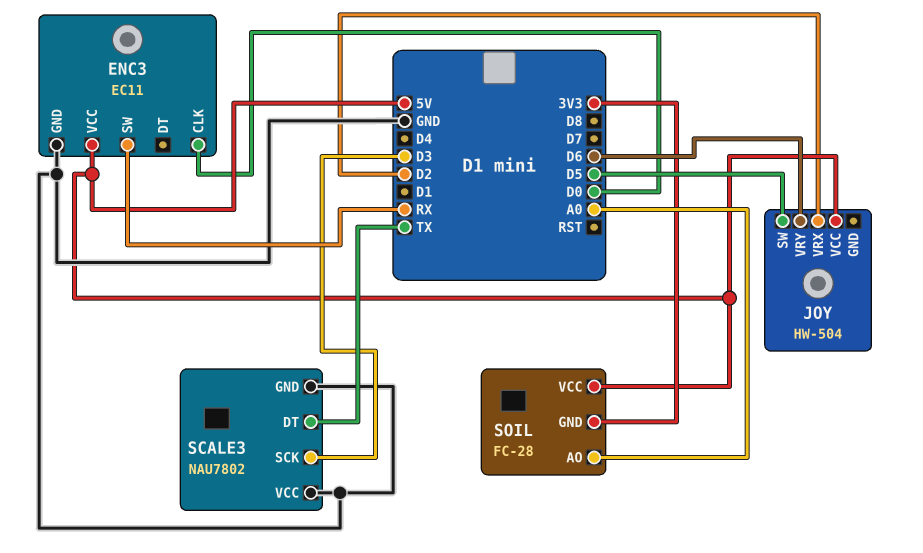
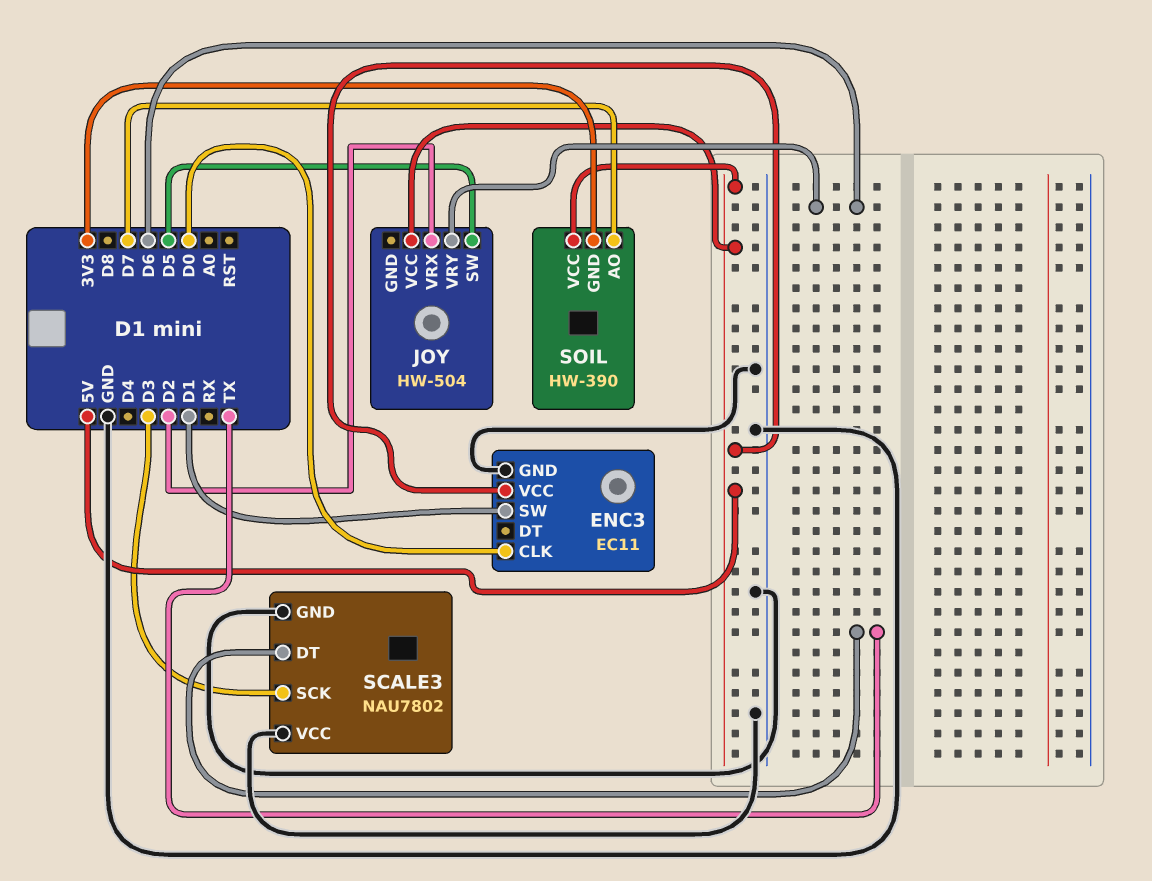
ENC3 pin SW: RX -> D1
SOIL: FC-28 -> HW-390
SOIL pin AO: A0 -> D7

